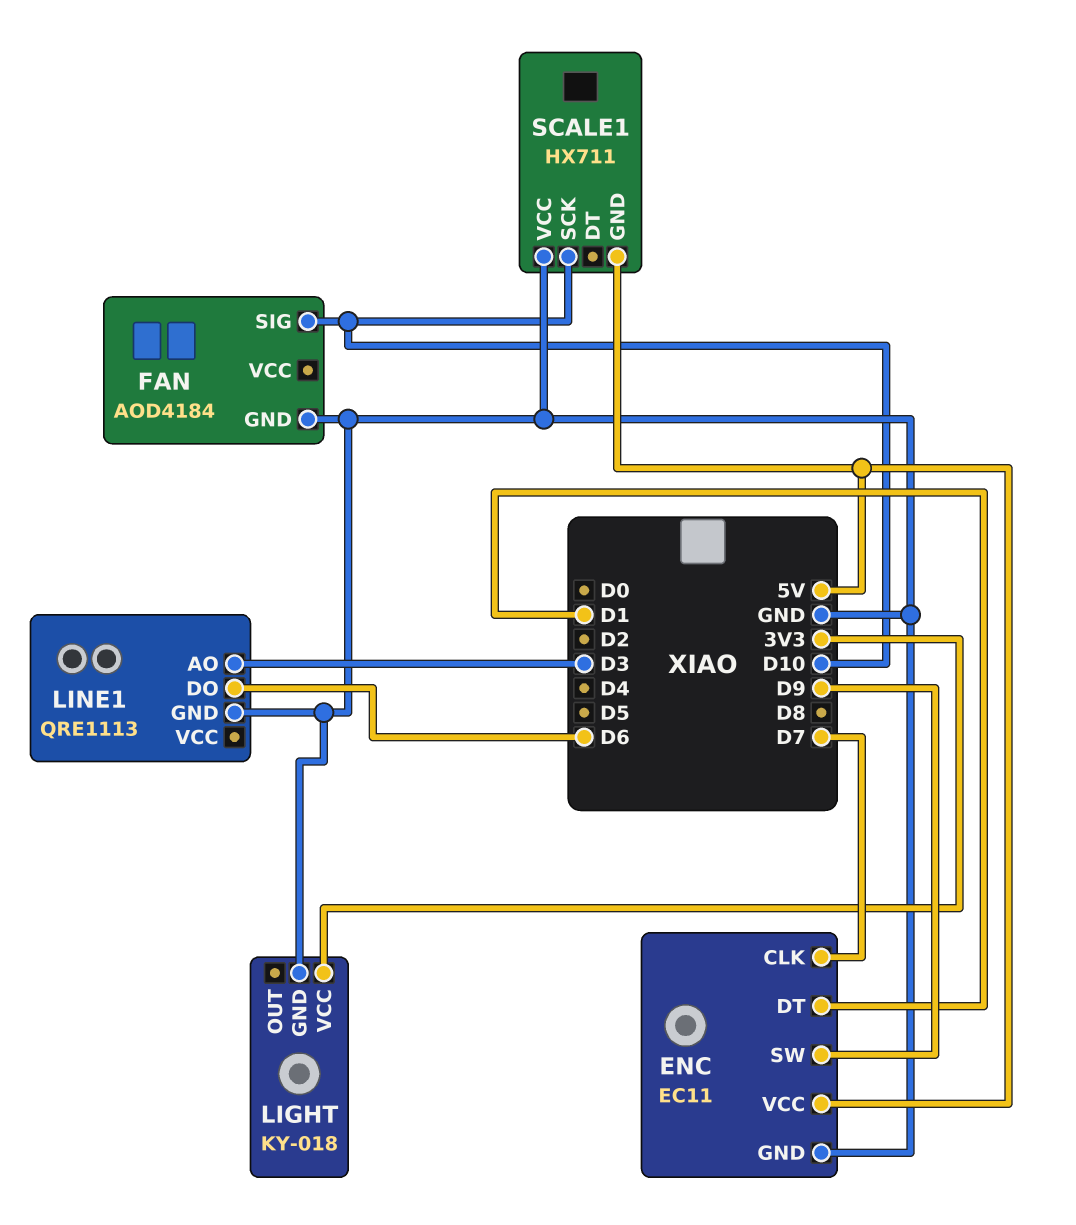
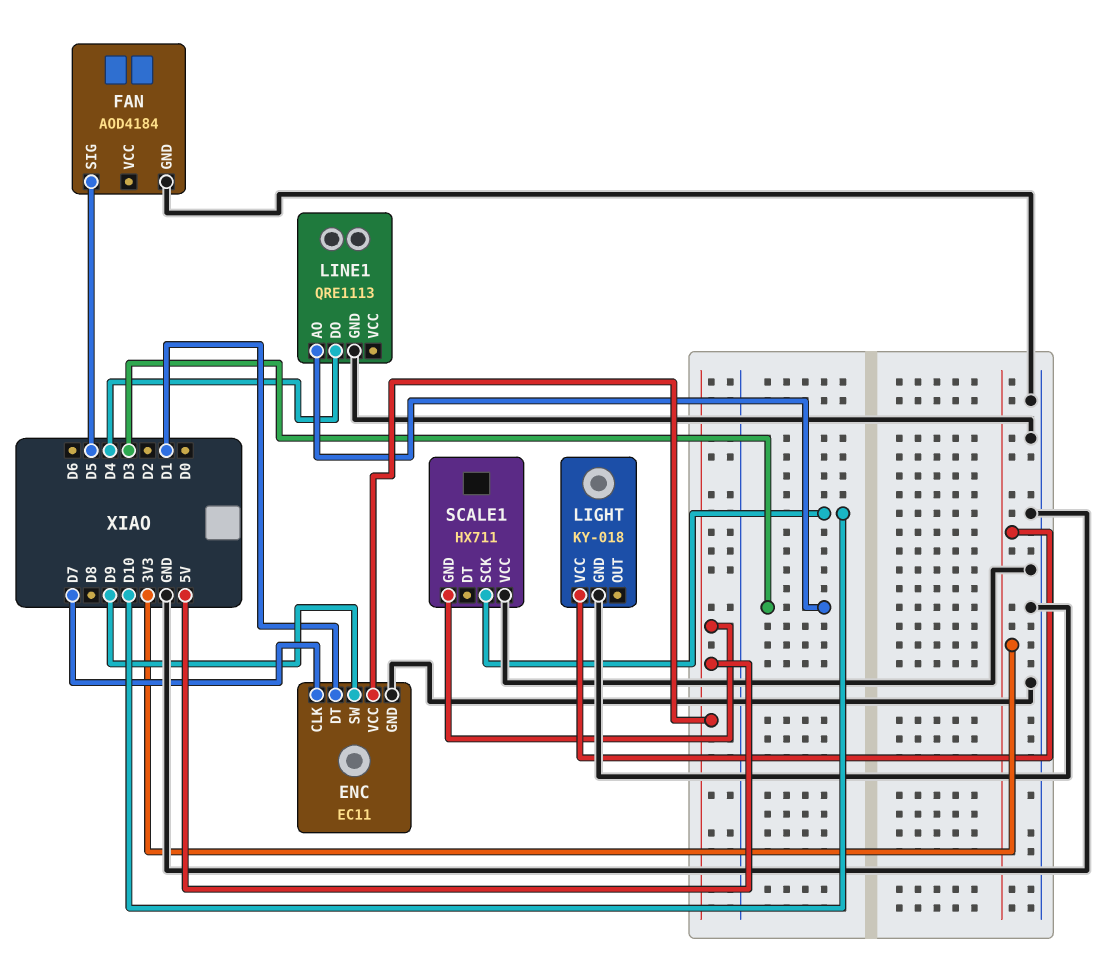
FAN pin SIG: D10 -> D5
LINE1 pin DO: D6 -> D4

